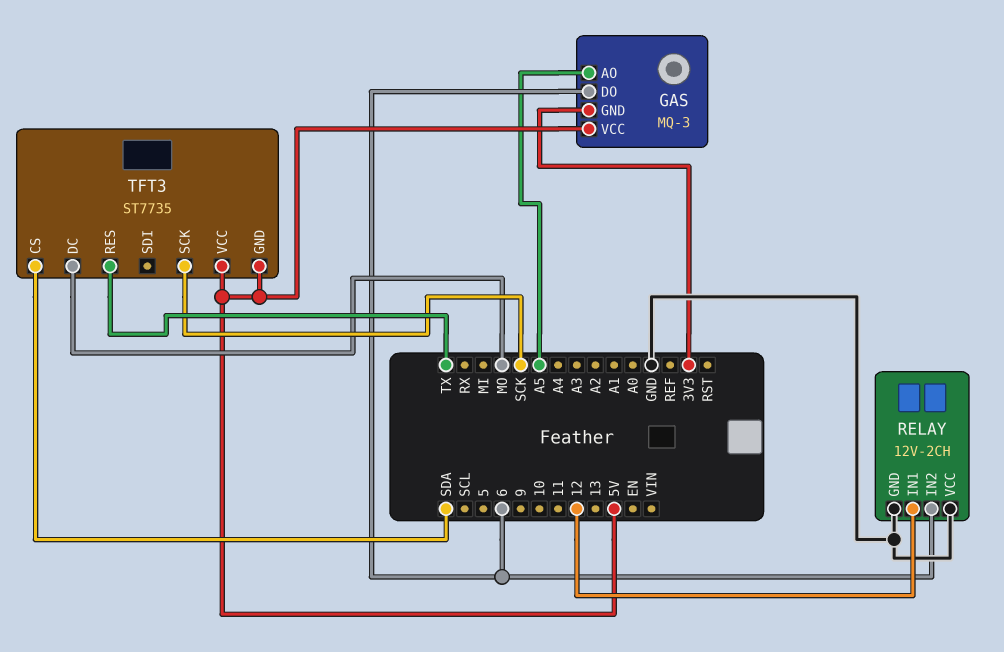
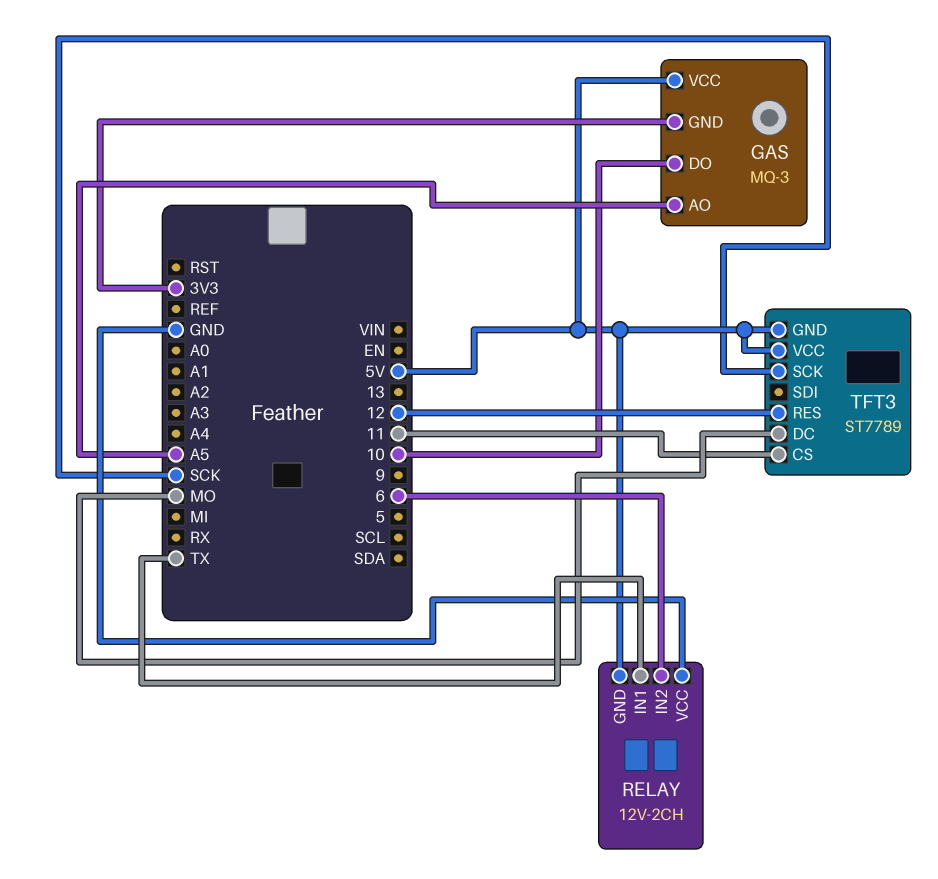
GAS pin DO: 6 -> 10
RELAY pin GND: GND -> 5V
RELAY pin IN1: 12 -> TX
TFT3: ST7735 -> ST7789
TFT3 pin CS: SDA -> 11
TFT3 pin RES: TX -> 12

